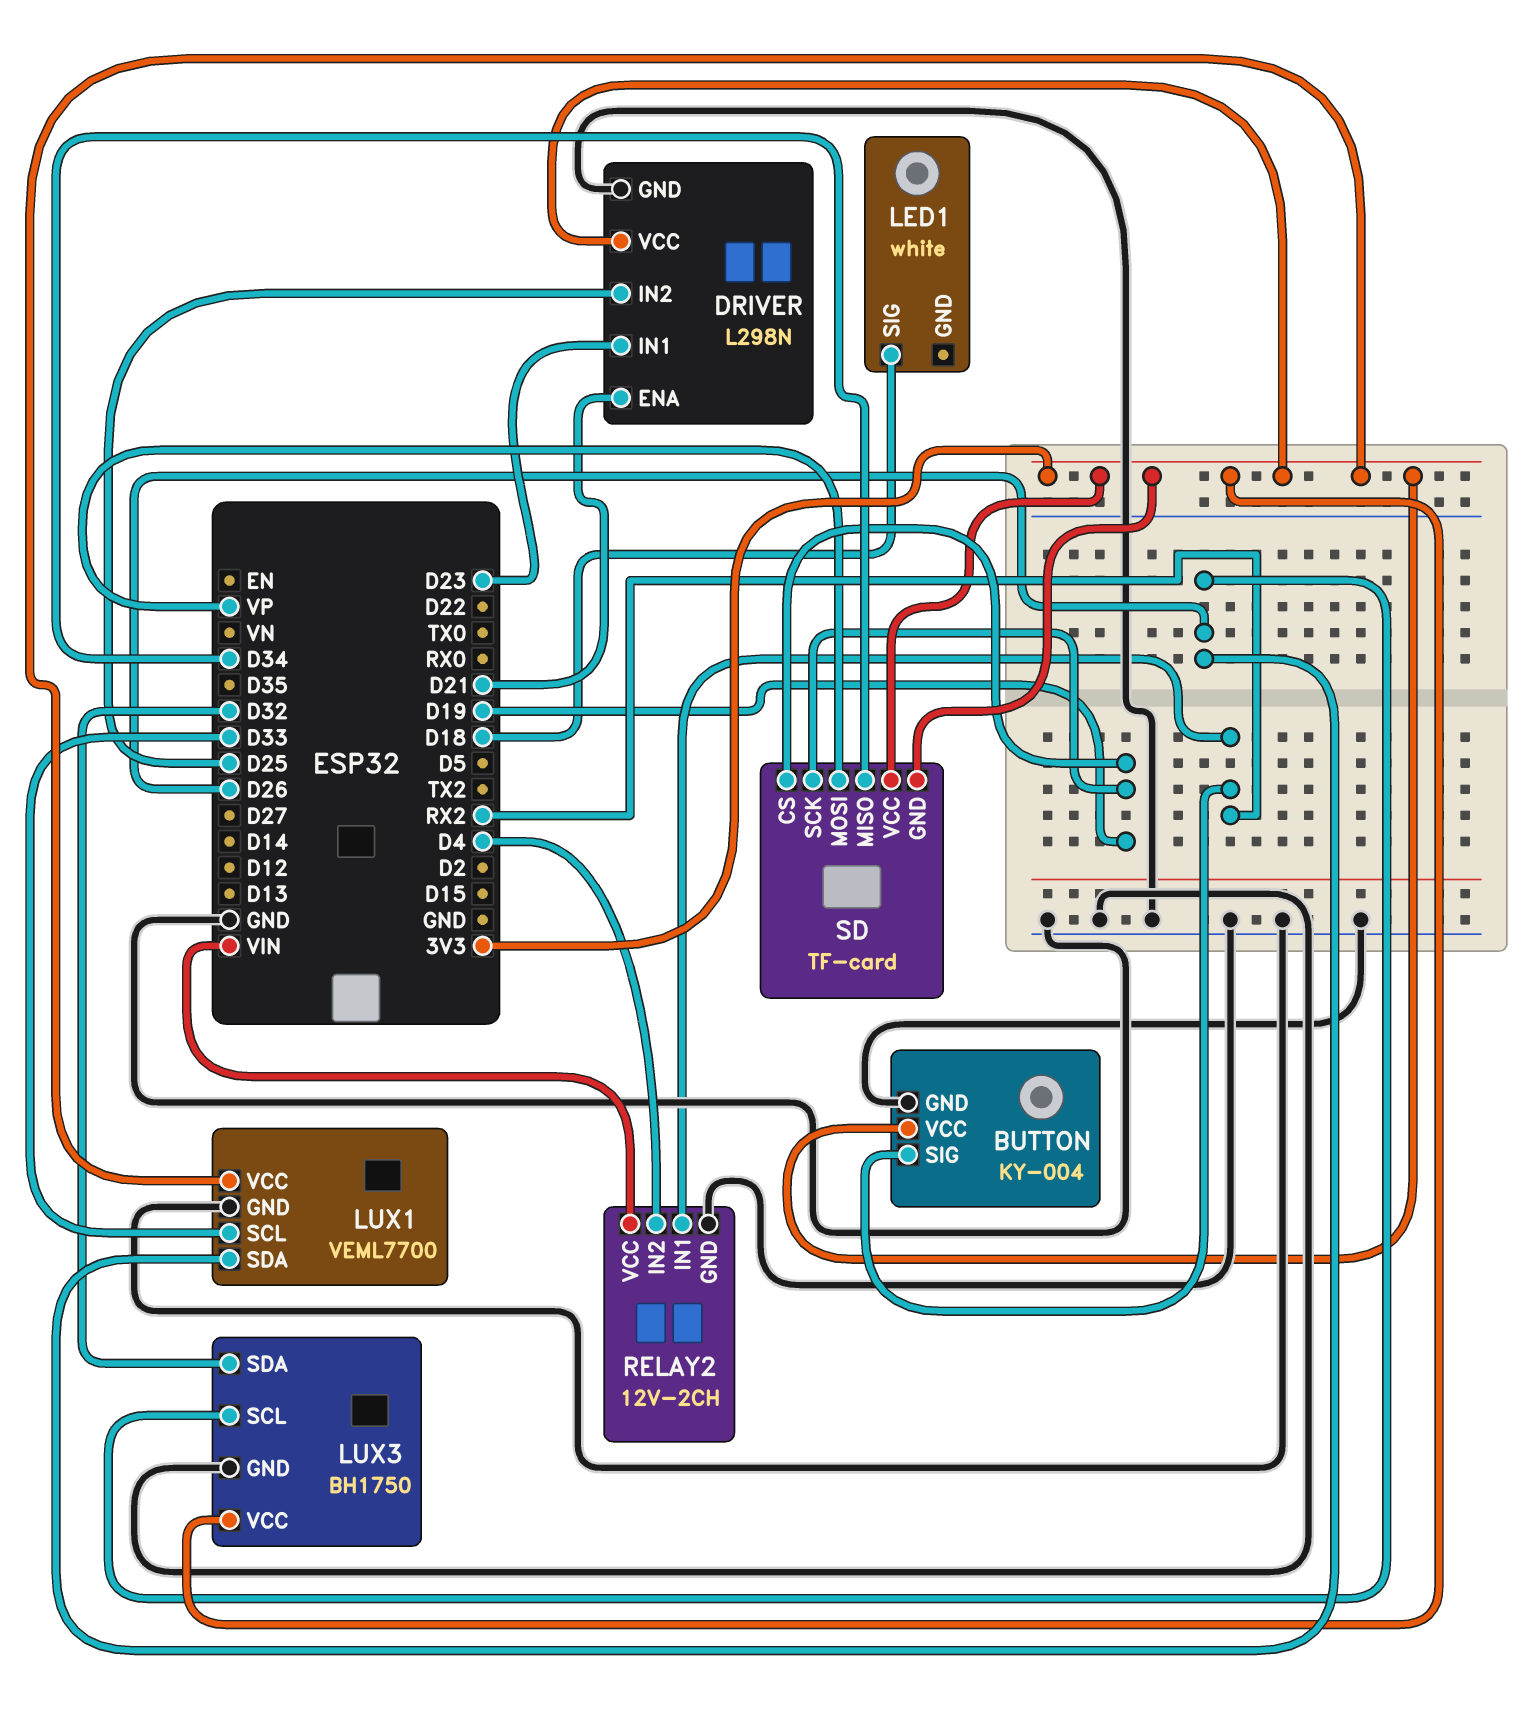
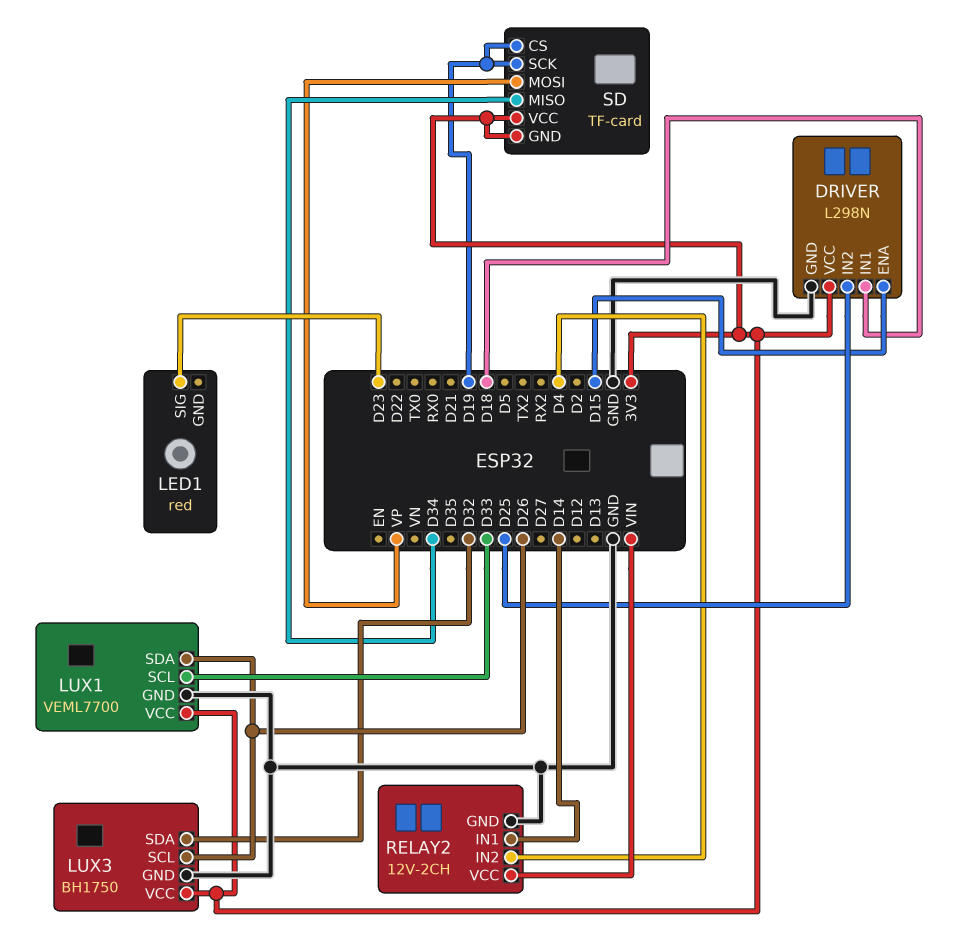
BUTTON: KY-004 -> none
BUTTON pin GND: GND -> none
BUTTON pin SIG: RX2 -> none
BUTTON pin VCC: 3V3 -> none
DRIVER pin ENA: D21 -> D15
DRIVER pin IN1: D23 -> D18
LED1: white -> red
LED1 pin SIG: D18 -> D23
RELAY2 pin IN1: RX2 -> D14

